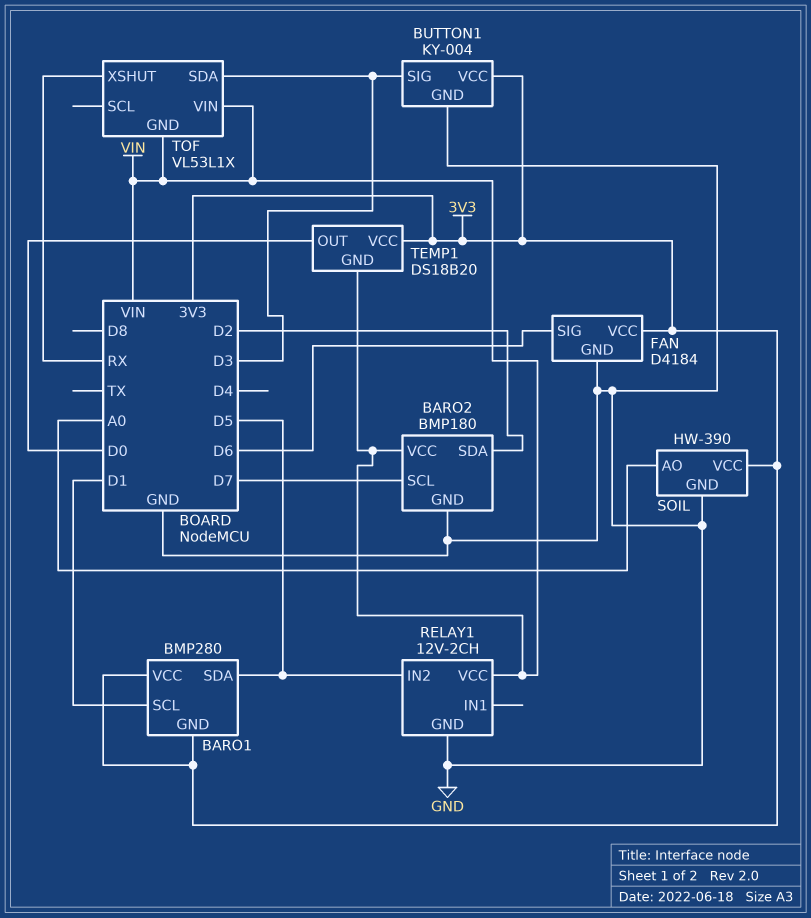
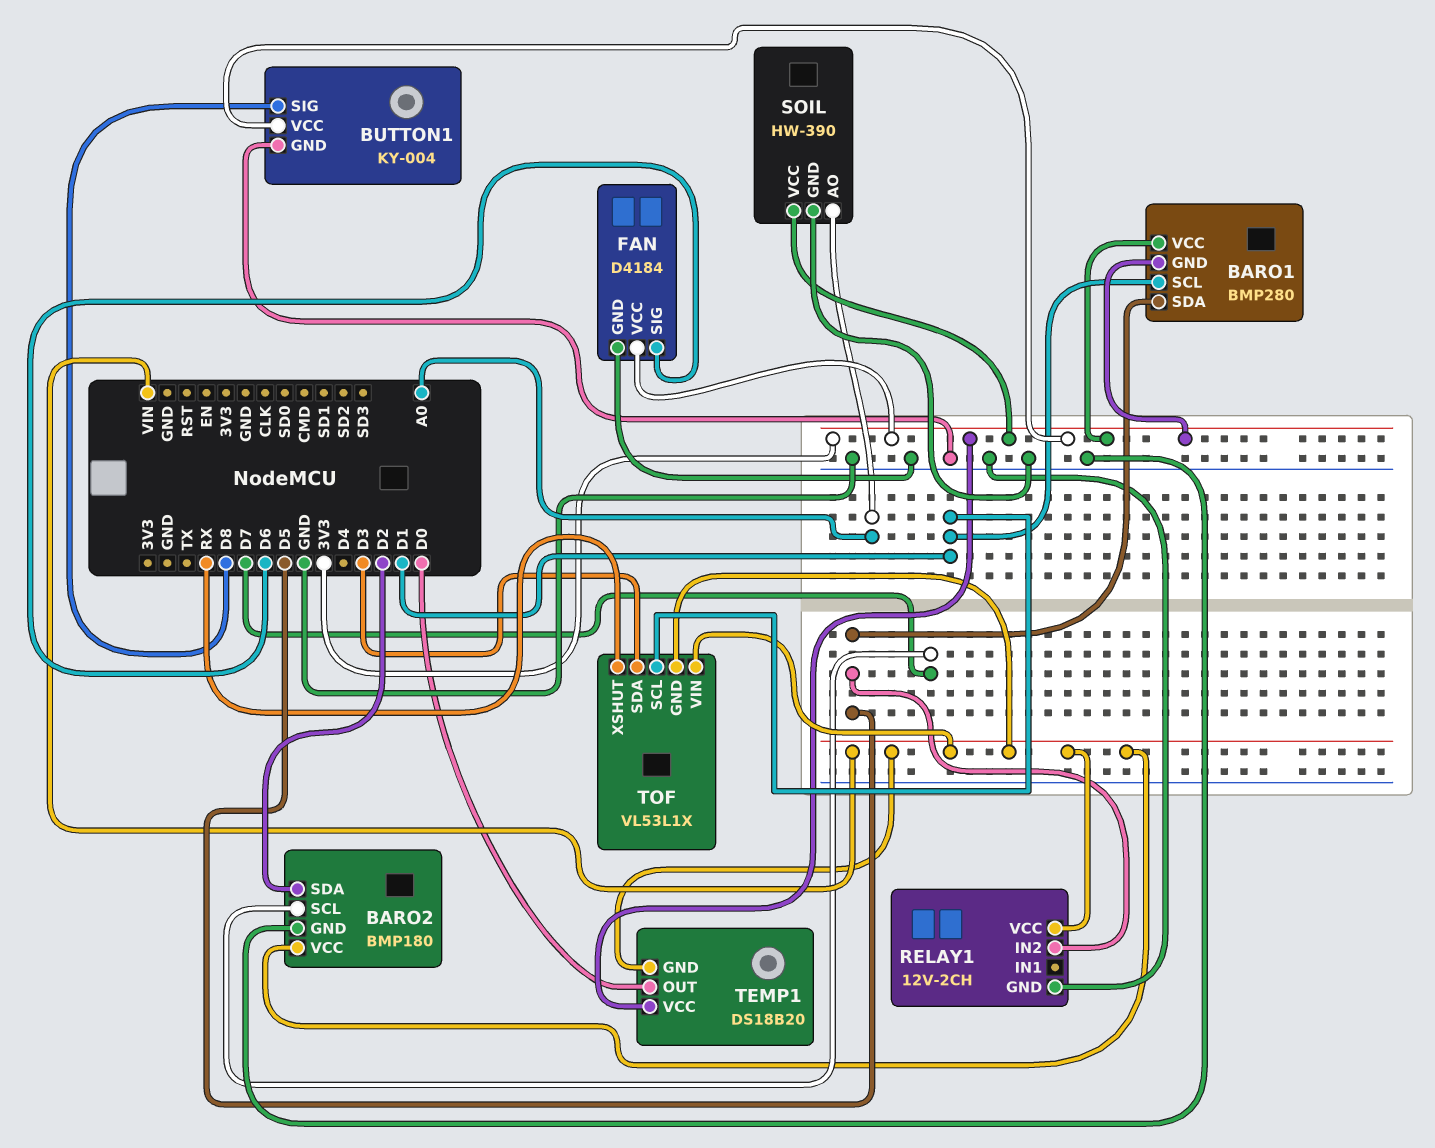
BUTTON1 pin SIG: D3 -> D8
TOF pin SCL: none -> D1

